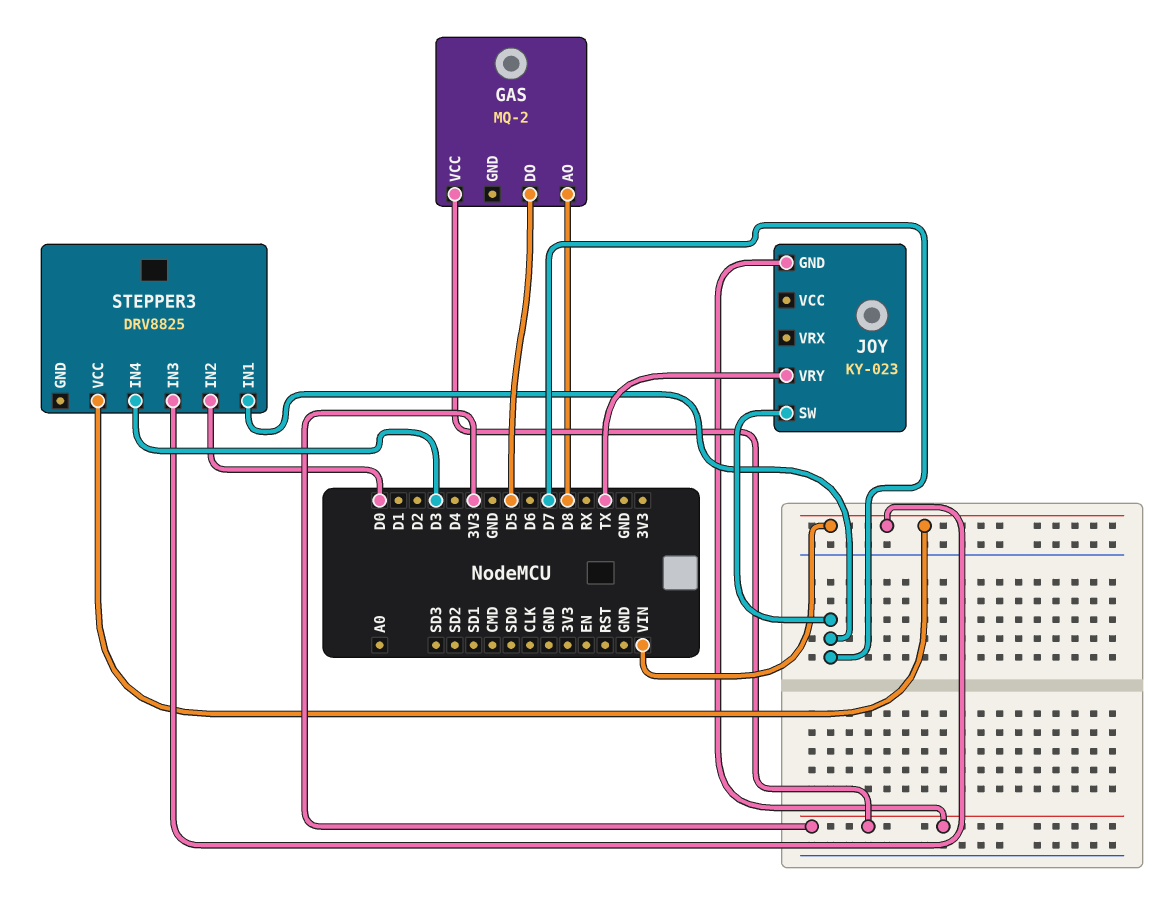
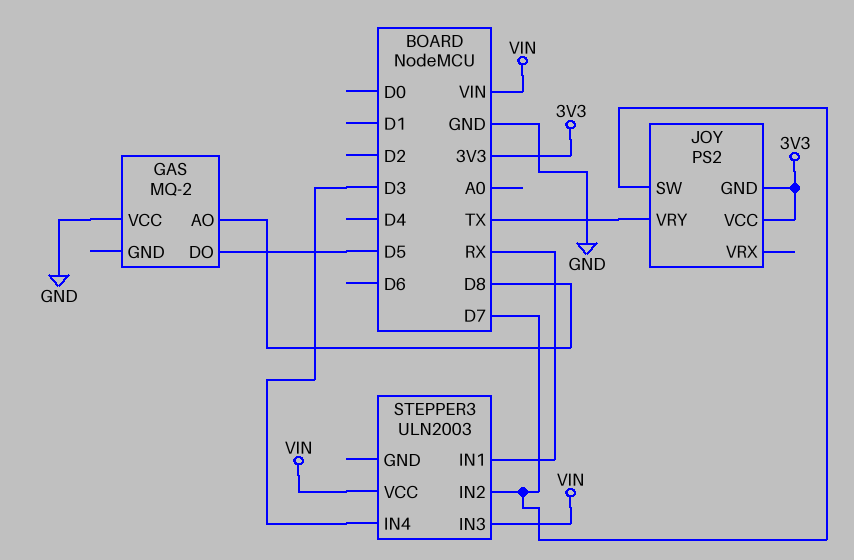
GAS pin VCC: 3V3 -> GND
JOY: KY-023 -> PS2
JOY pin VCC: none -> 3V3
STEPPER3: DRV8825 -> ULN2003
STEPPER3 pin IN1: D7 -> RX
STEPPER3 pin IN2: D0 -> D7

